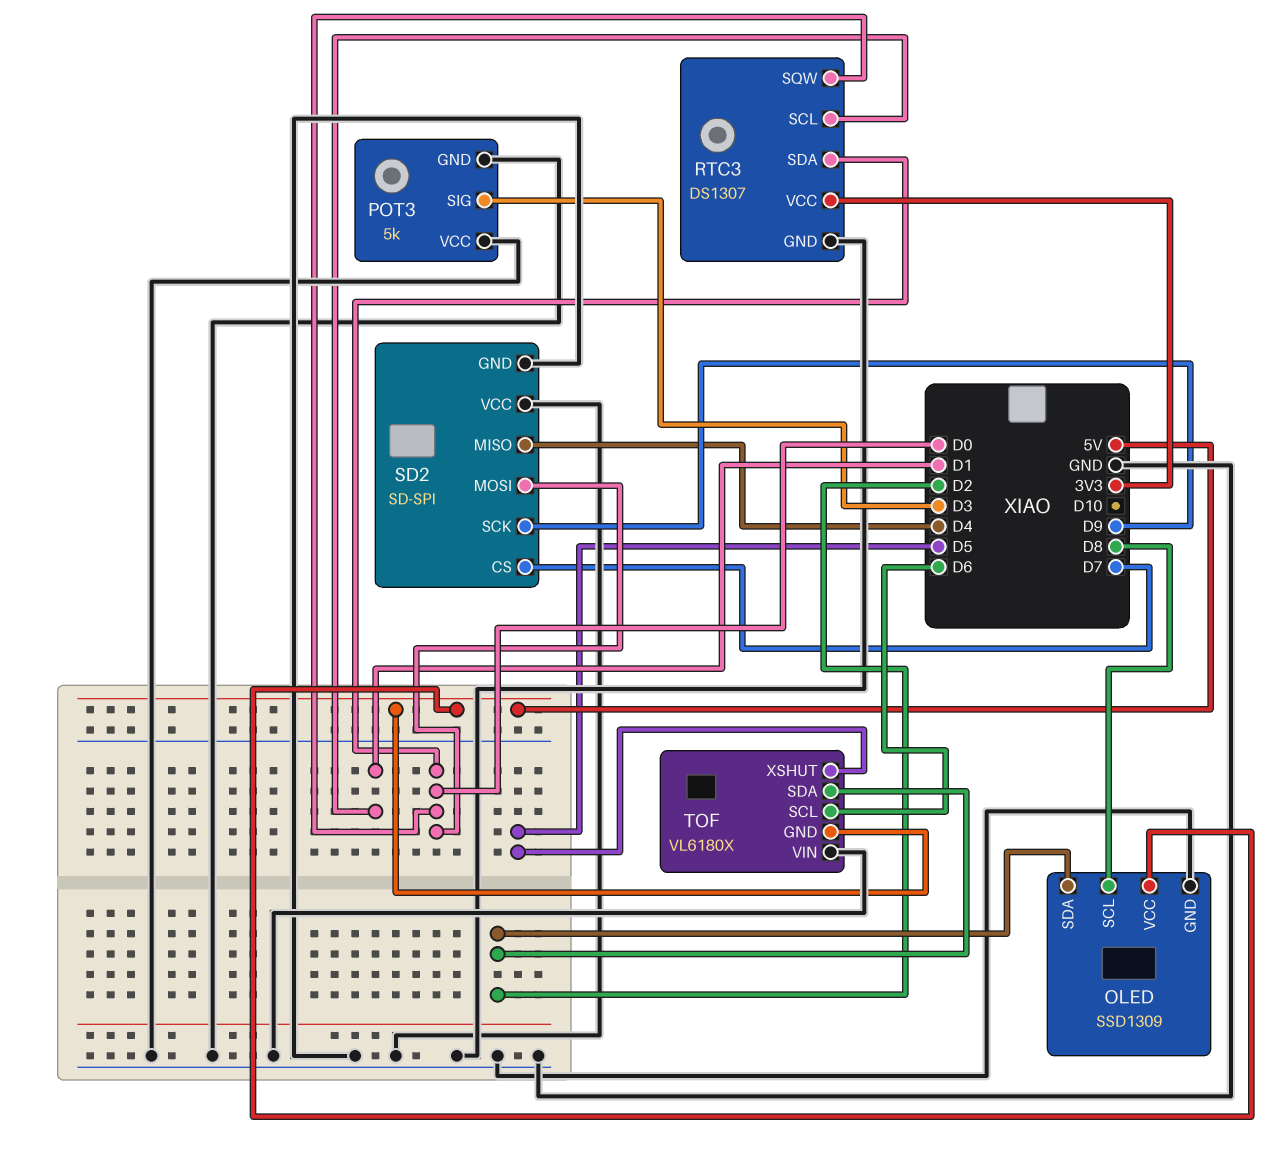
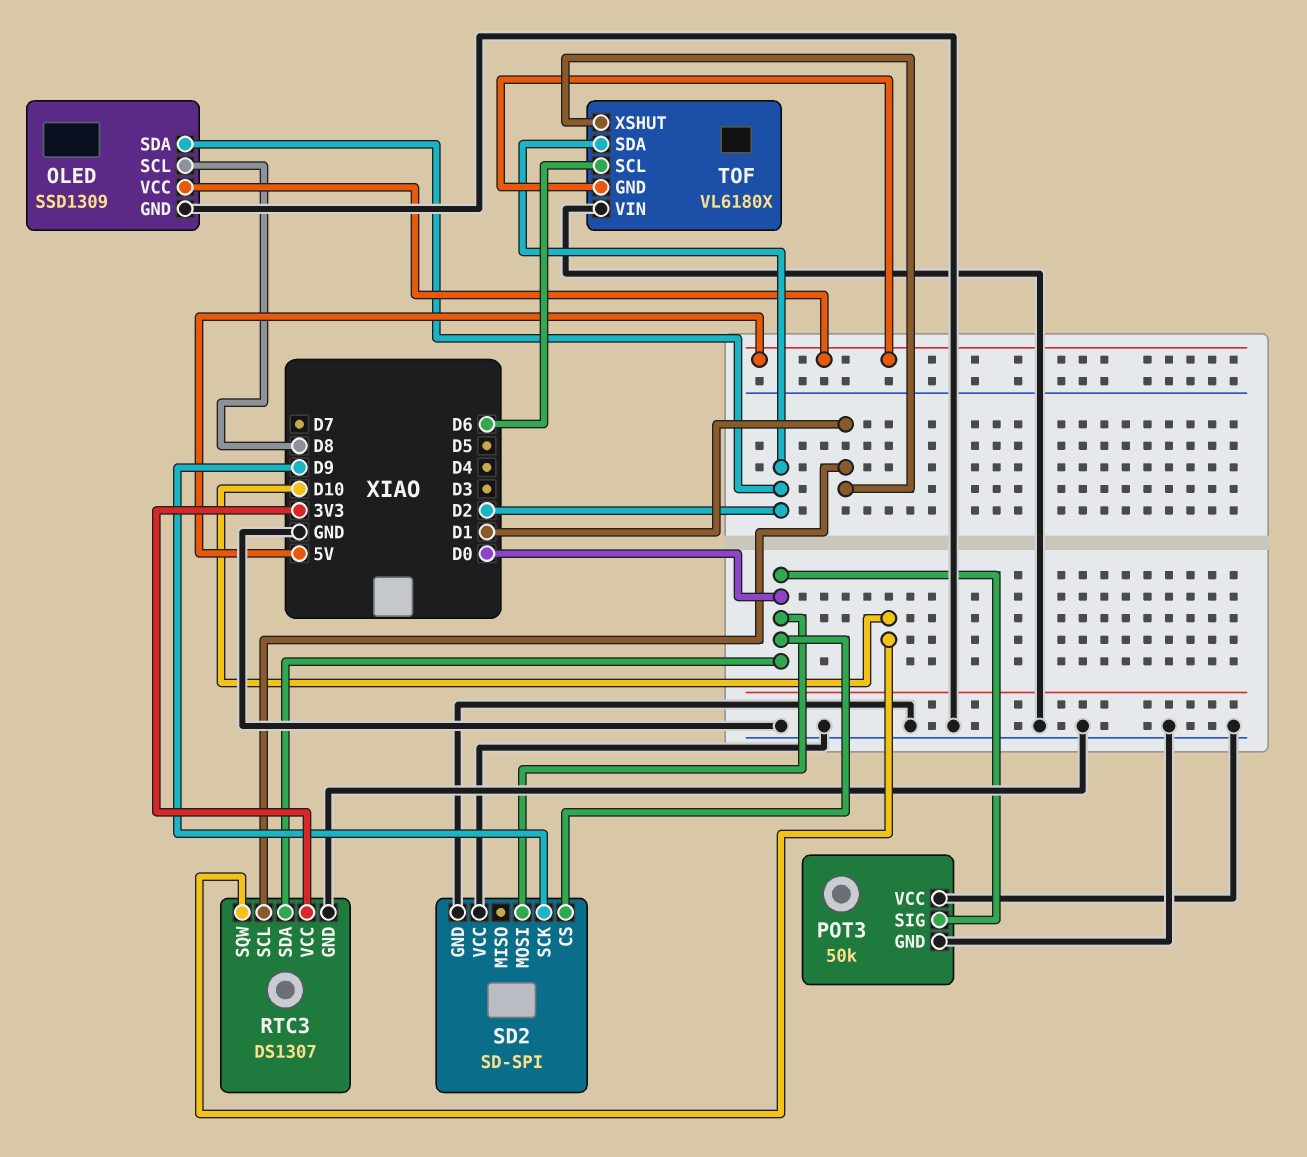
POT3: 5k -> 50k
POT3 pin SIG: D3 -> D0
RTC3 pin SQW: D0 -> D10
SD2 pin CS: D7 -> D0
SD2 pin MISO: D4 -> none
TOF pin XSHUT: D5 -> D1

